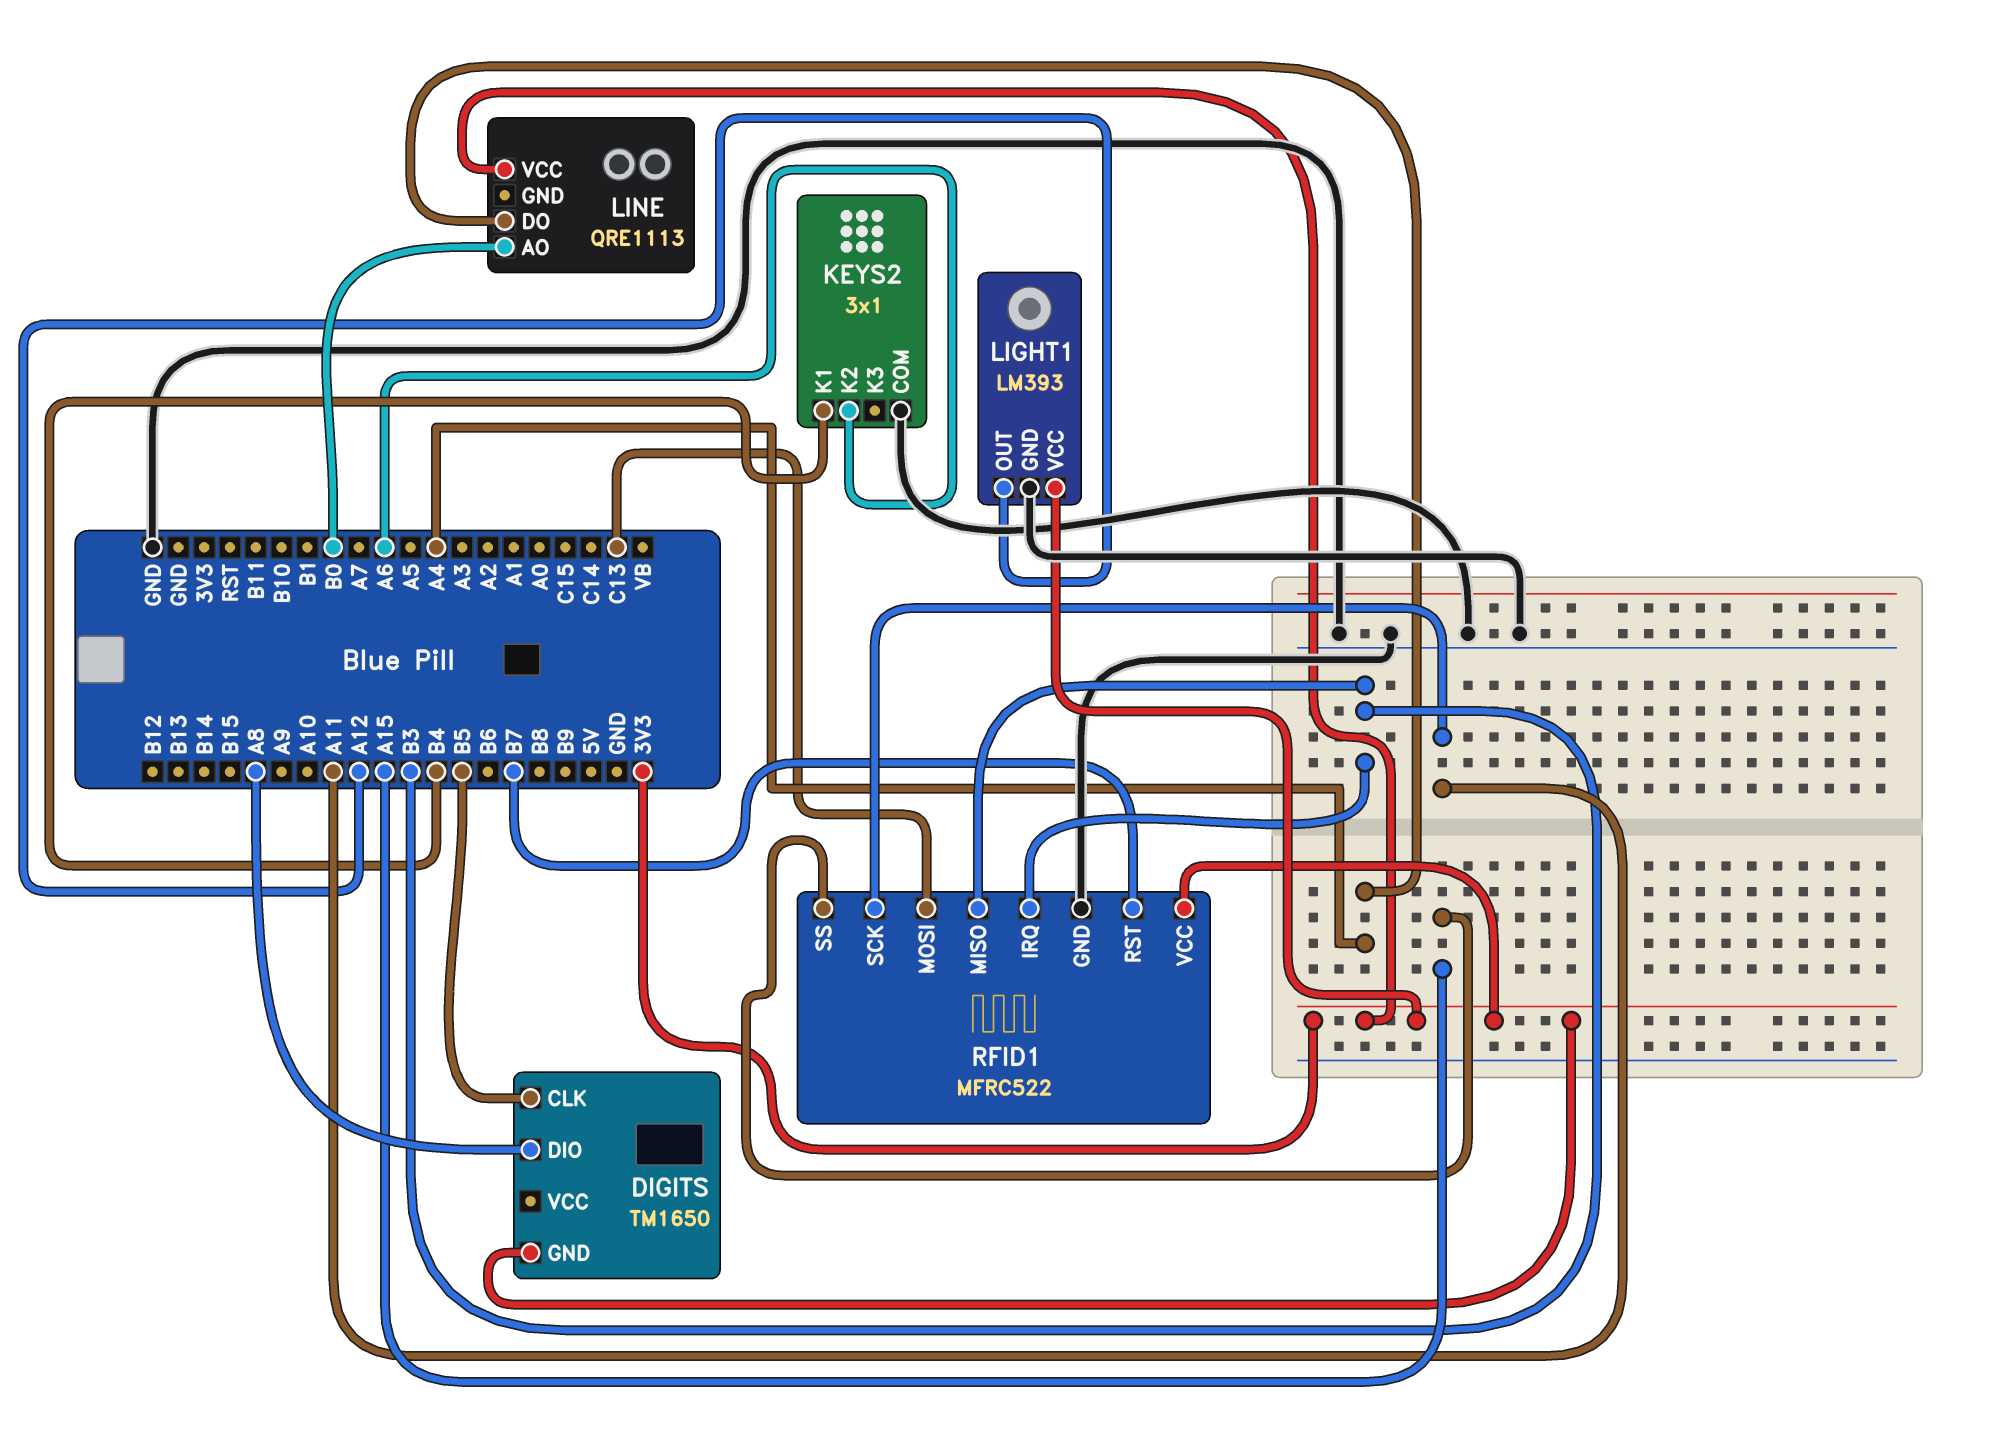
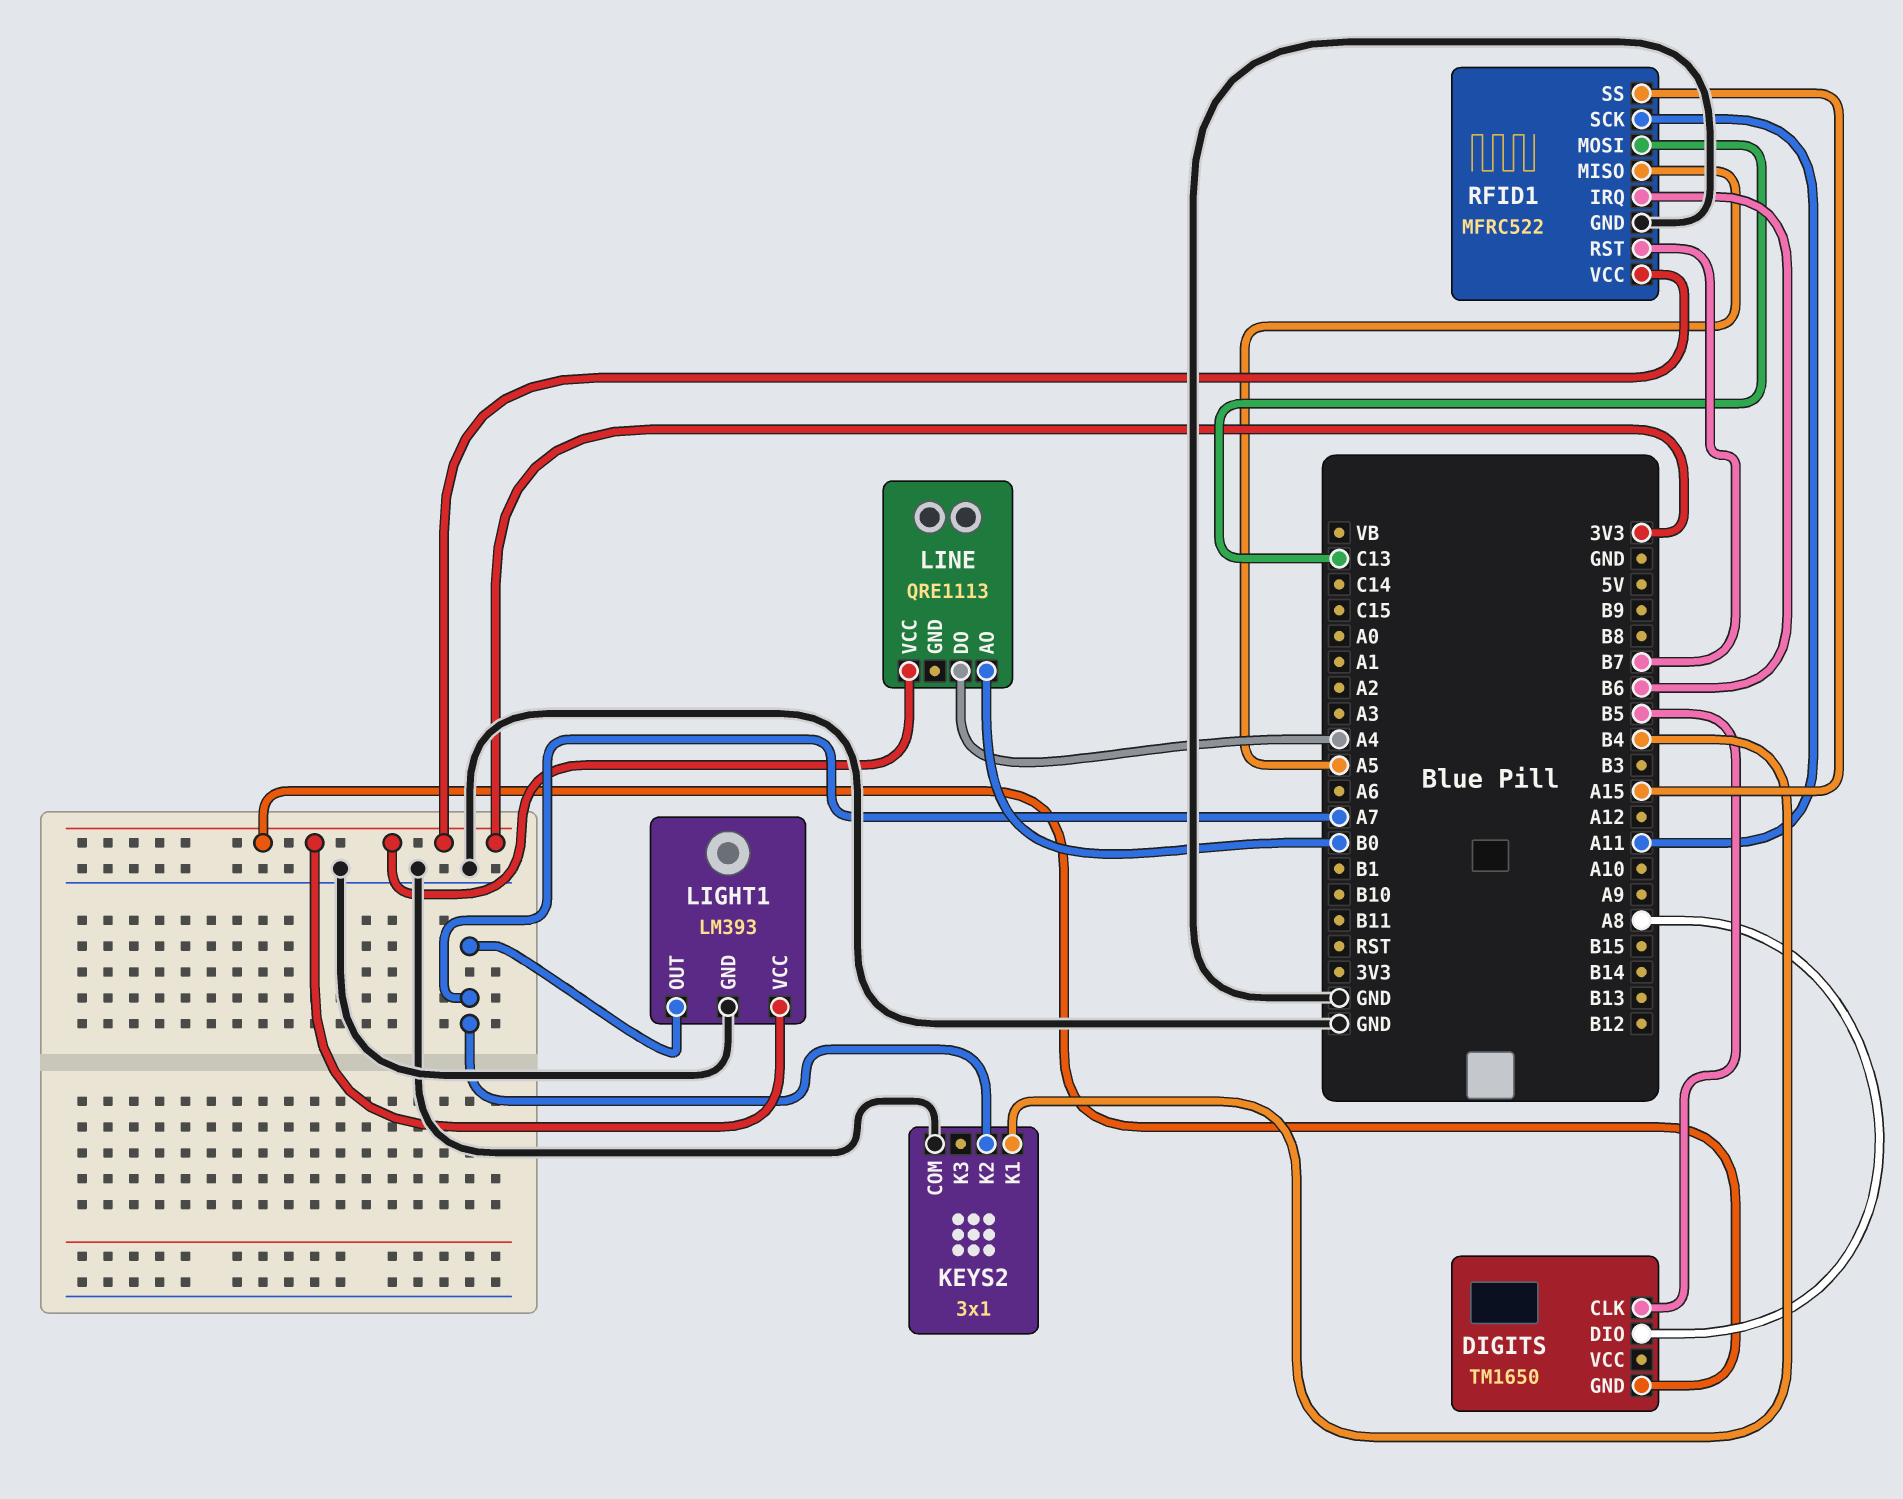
KEYS2 pin K2: A6 -> A7
LIGHT1 pin OUT: A12 -> A7
RFID1 pin IRQ: B3 -> B6
RFID1 pin MISO: B3 -> A5

